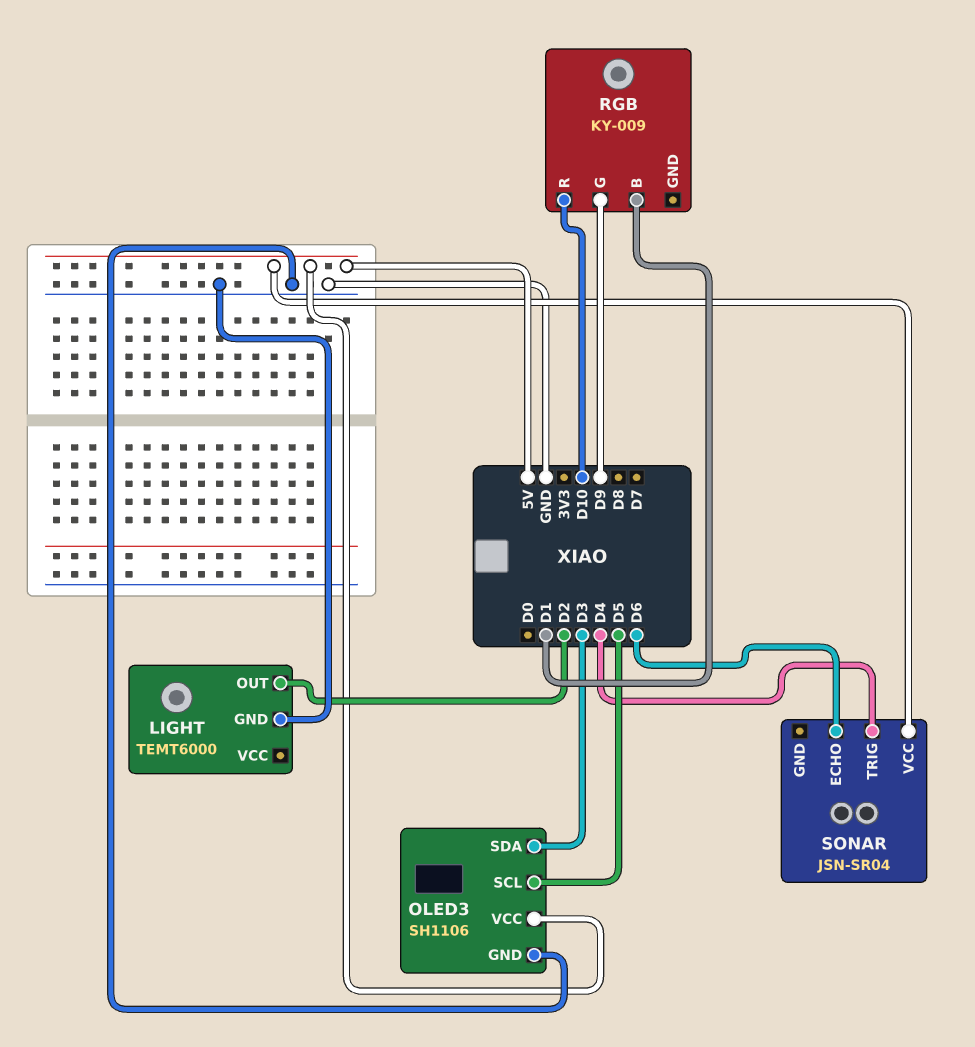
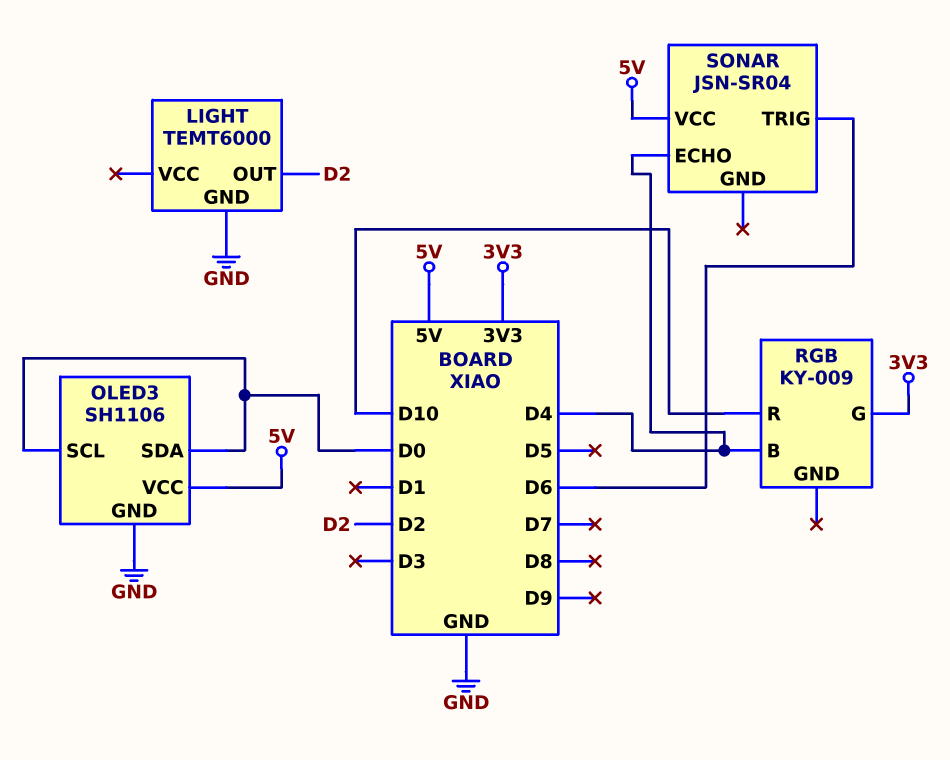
OLED3 pin SCL: D5 -> D0
OLED3 pin SDA: D3 -> D0
RGB pin B: D1 -> D4
RGB pin G: D9 -> 3V3
SONAR pin ECHO: D6 -> D4
SONAR pin TRIG: D4 -> D6

